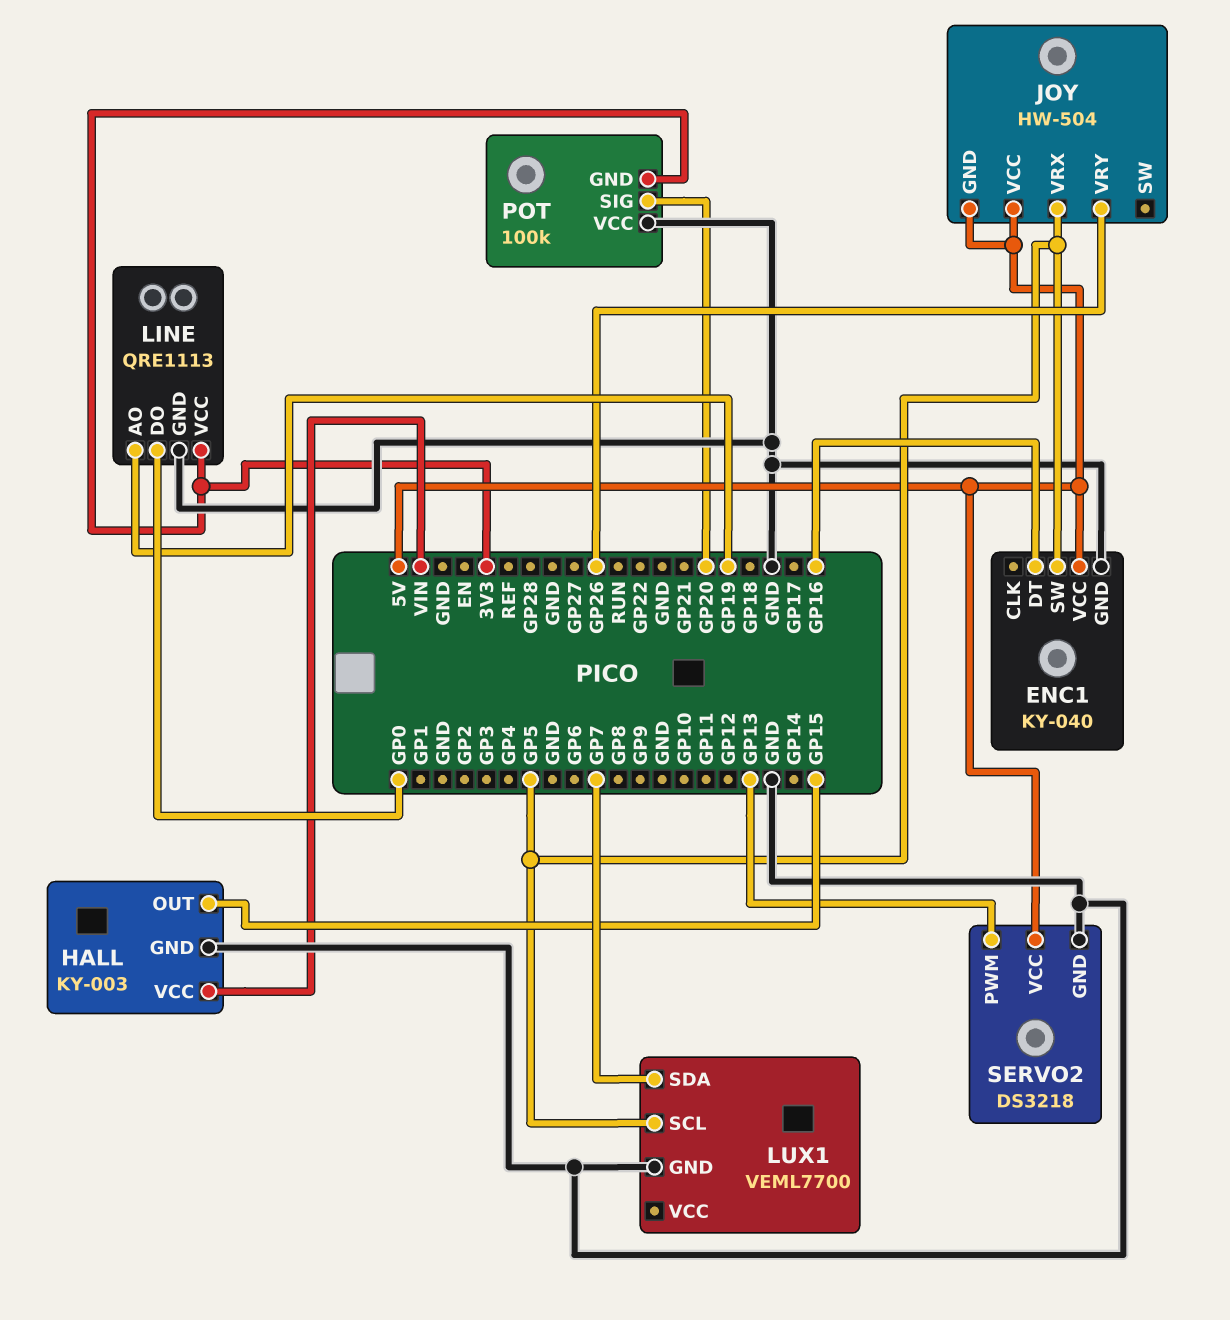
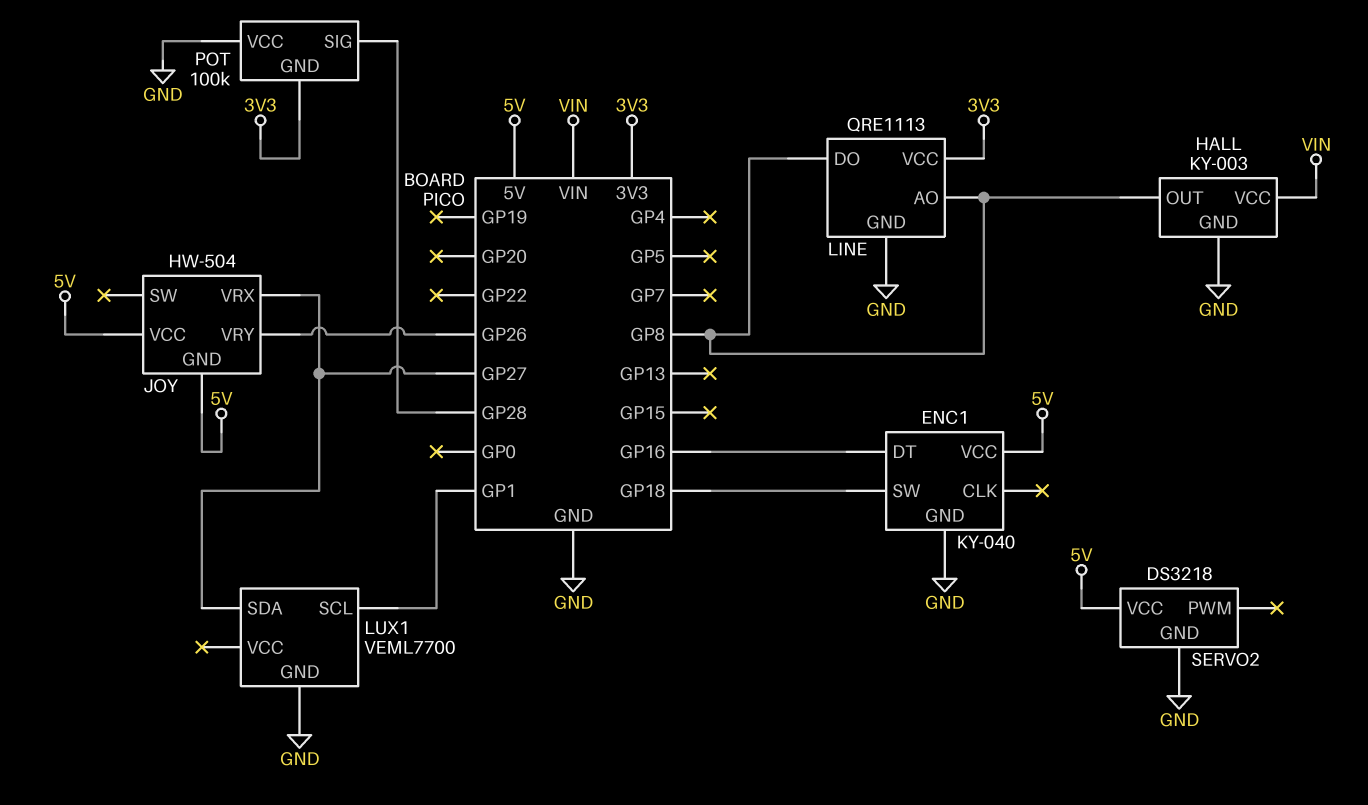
ENC1 pin SW: GP5 -> GP18
HALL pin OUT: GP15 -> GP8
JOY pin VRX: GP5 -> GP27
LINE pin AO: GP19 -> GP8
LINE pin DO: GP0 -> GP8
LUX1 pin SCL: GP5 -> GP1
LUX1 pin SDA: GP7 -> GP27
POT pin SIG: GP20 -> GP28
SERVO2 pin PWM: GP13 -> none

